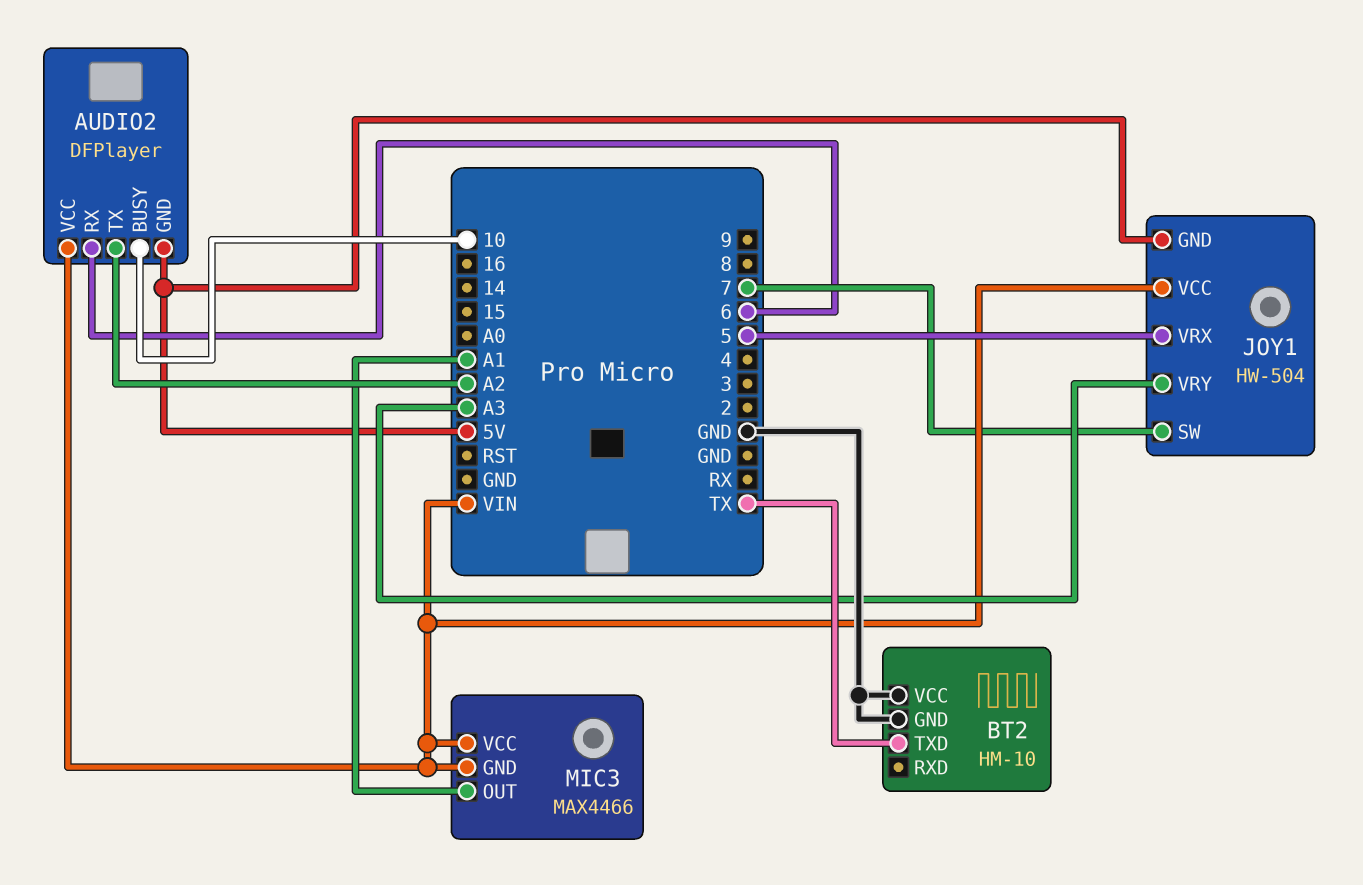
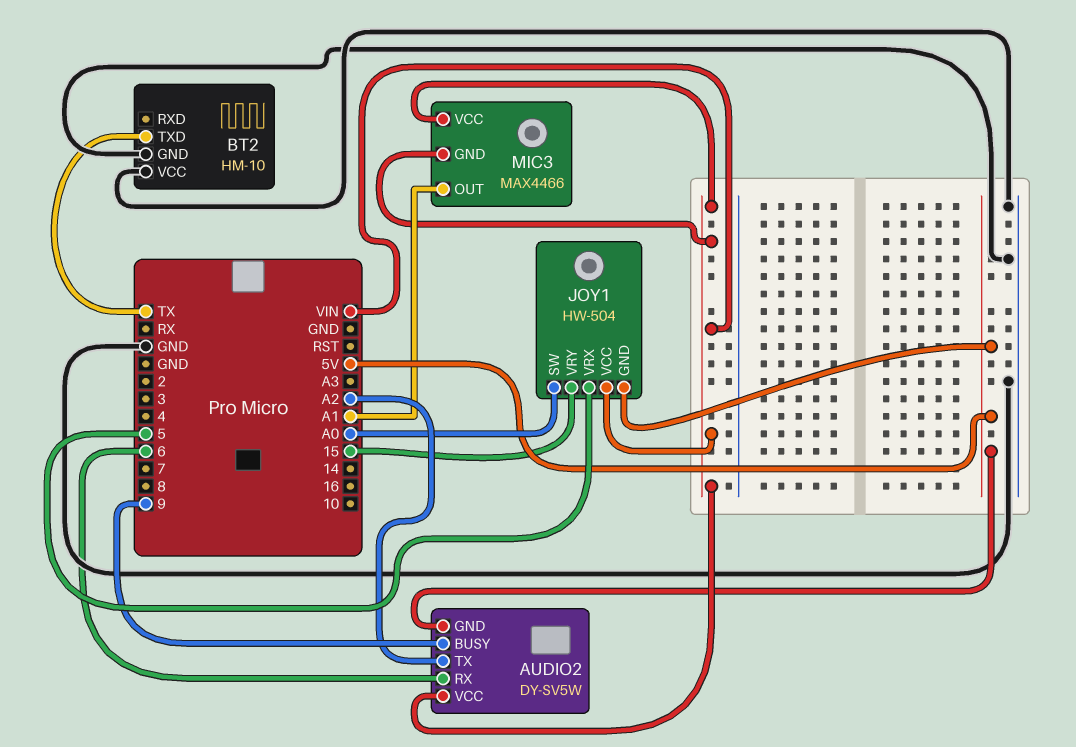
AUDIO2: DFPlayer -> DY-SV5W
AUDIO2 pin BUSY: 10 -> 9
JOY1 pin SW: 7 -> A0
JOY1 pin VRY: A3 -> 15

